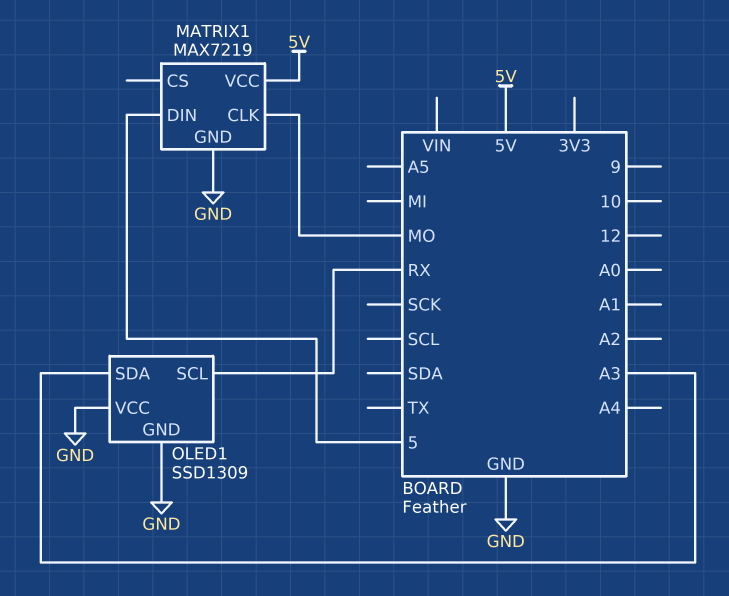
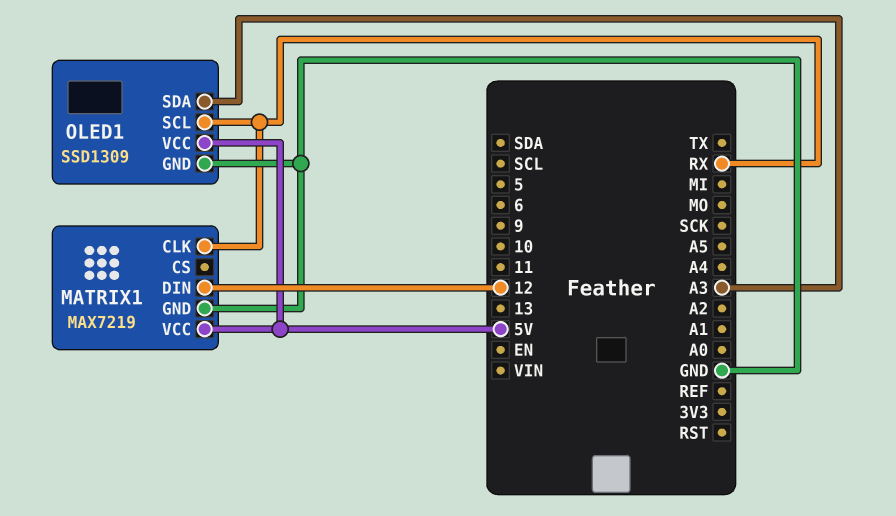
MATRIX1 pin CLK: MO -> RX
MATRIX1 pin DIN: 5 -> 12
OLED1 pin VCC: GND -> 5V

